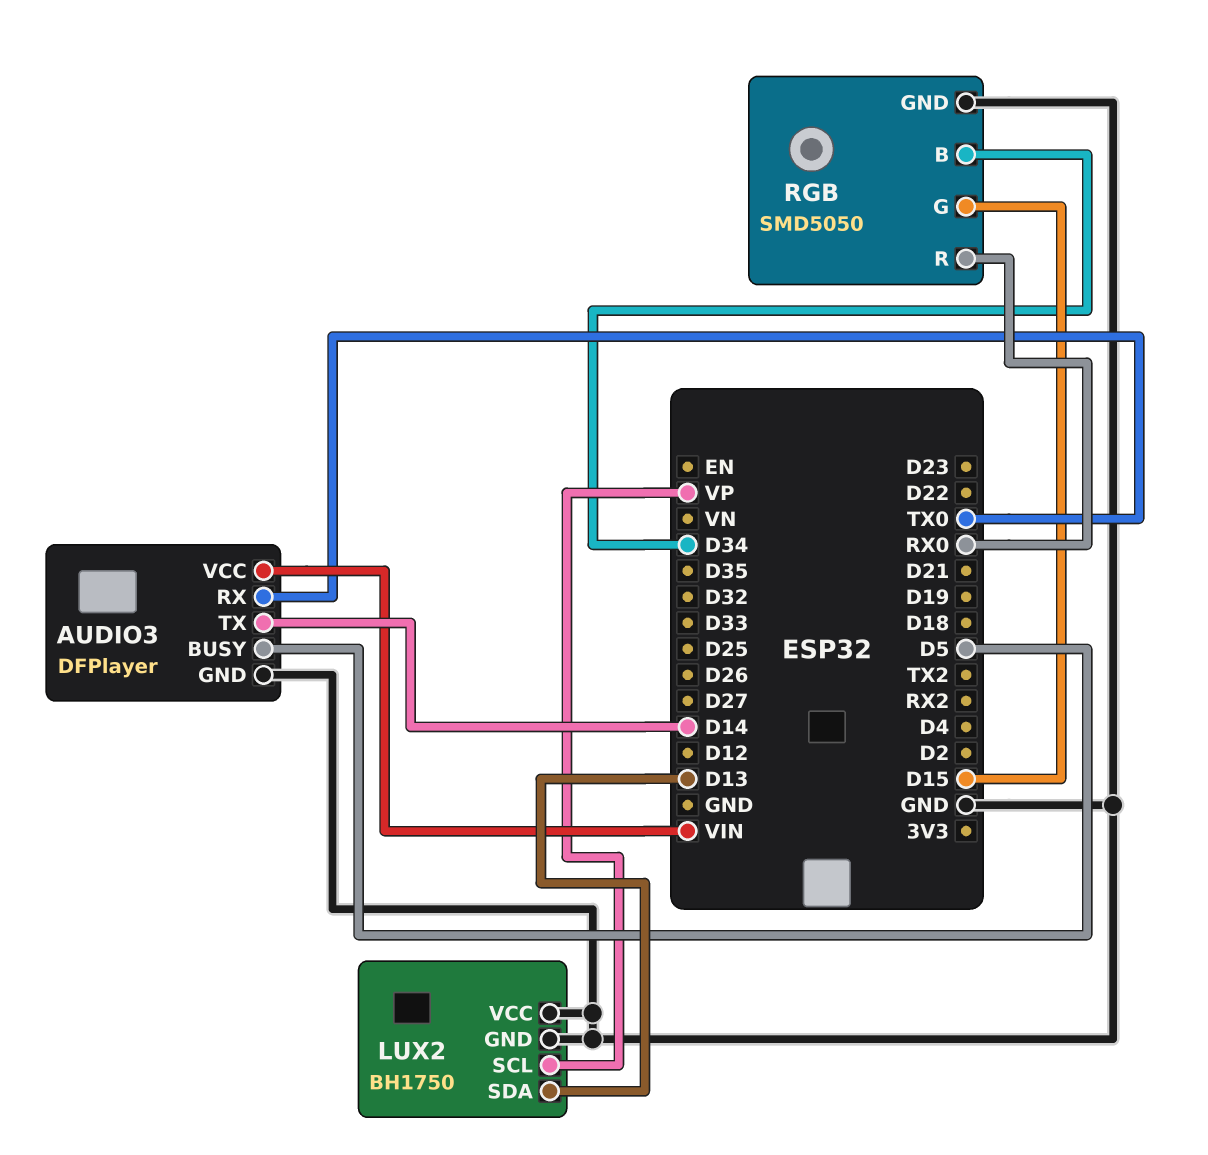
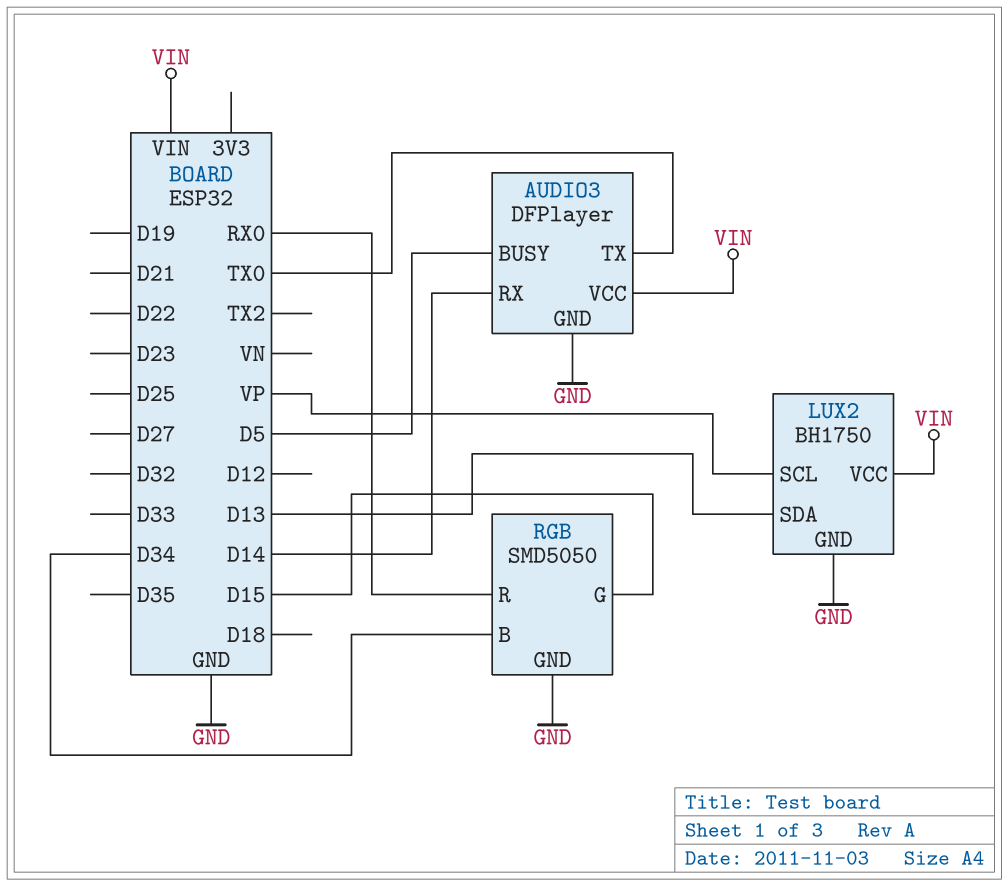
AUDIO3 pin RX: TX0 -> D14
AUDIO3 pin TX: D14 -> TX0
LUX2 pin VCC: GND -> VIN

